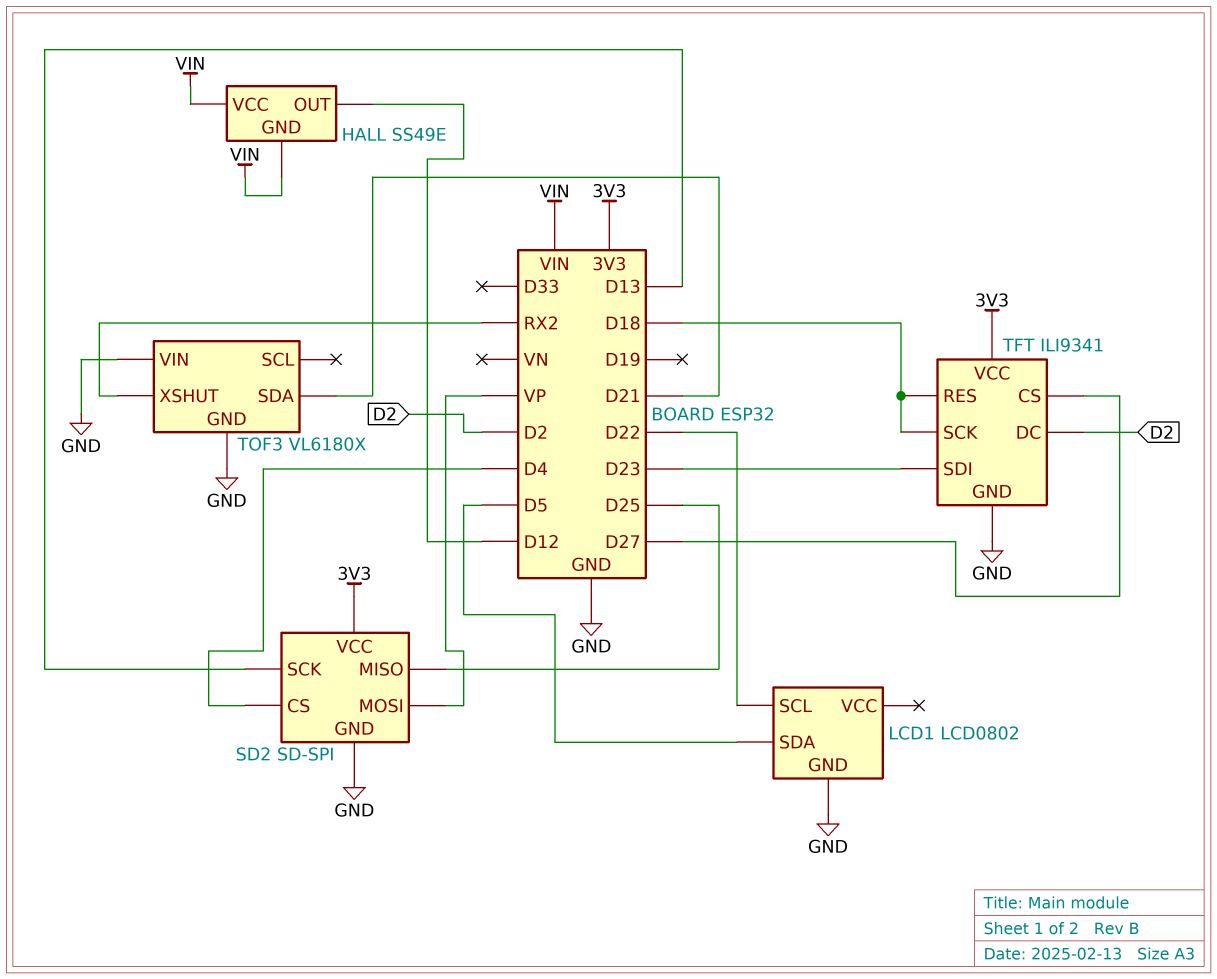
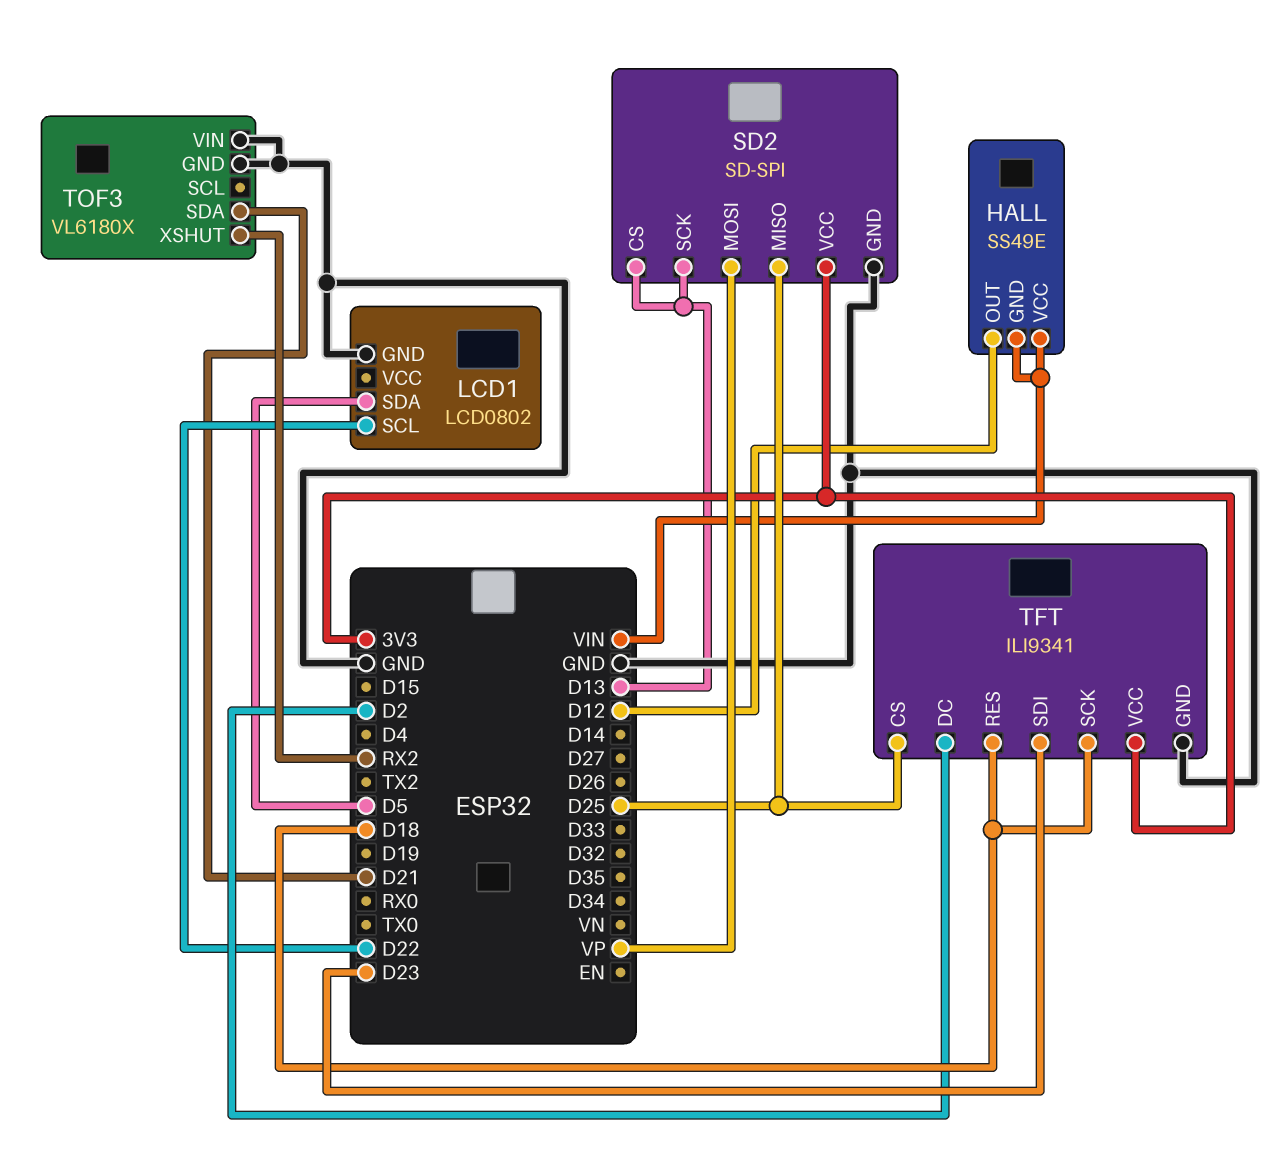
SD2 pin CS: D4 -> D13
TFT pin CS: D27 -> D25

